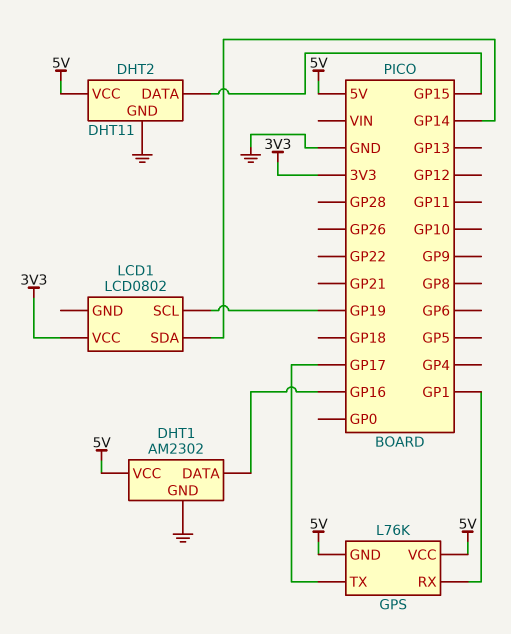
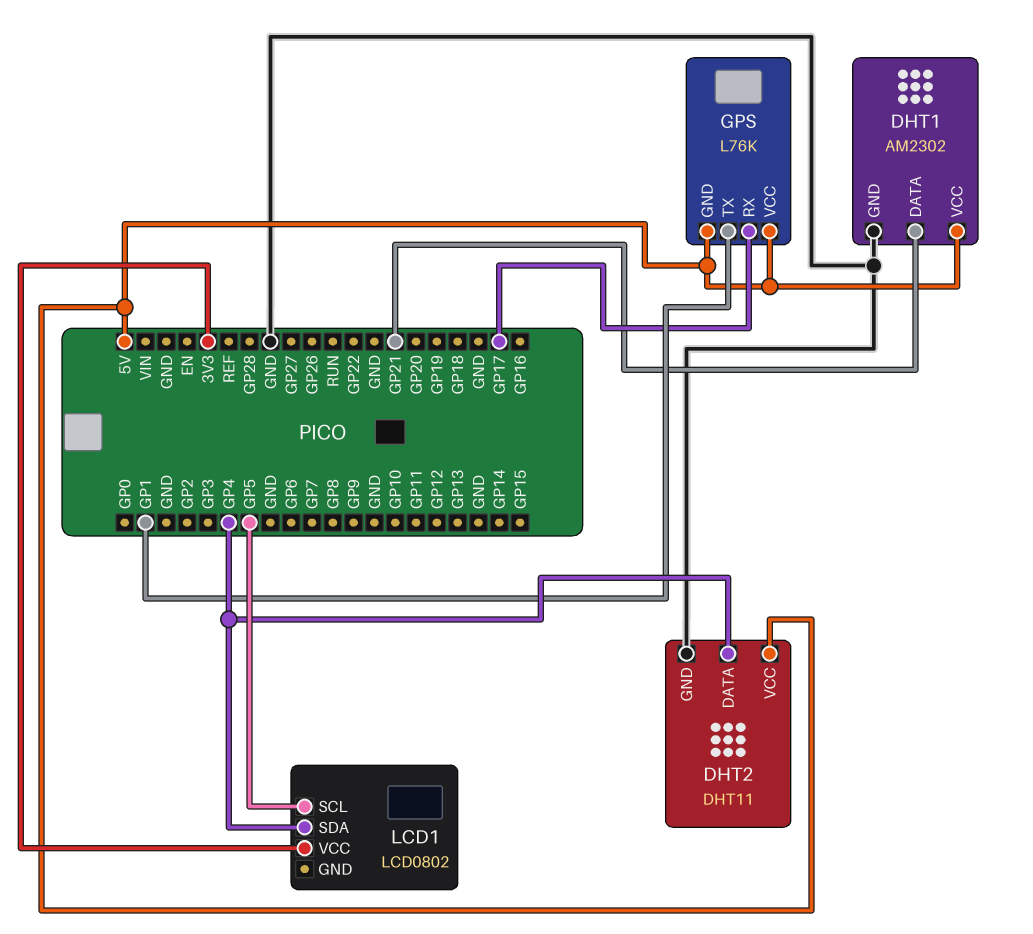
DHT1 pin DATA: GP16 -> GP21
DHT2 pin DATA: GP15 -> GP4
GPS pin RX: GP1 -> GP17
GPS pin TX: GP17 -> GP1
LCD1 pin SCL: GP19 -> GP5
LCD1 pin SDA: GP14 -> GP4

